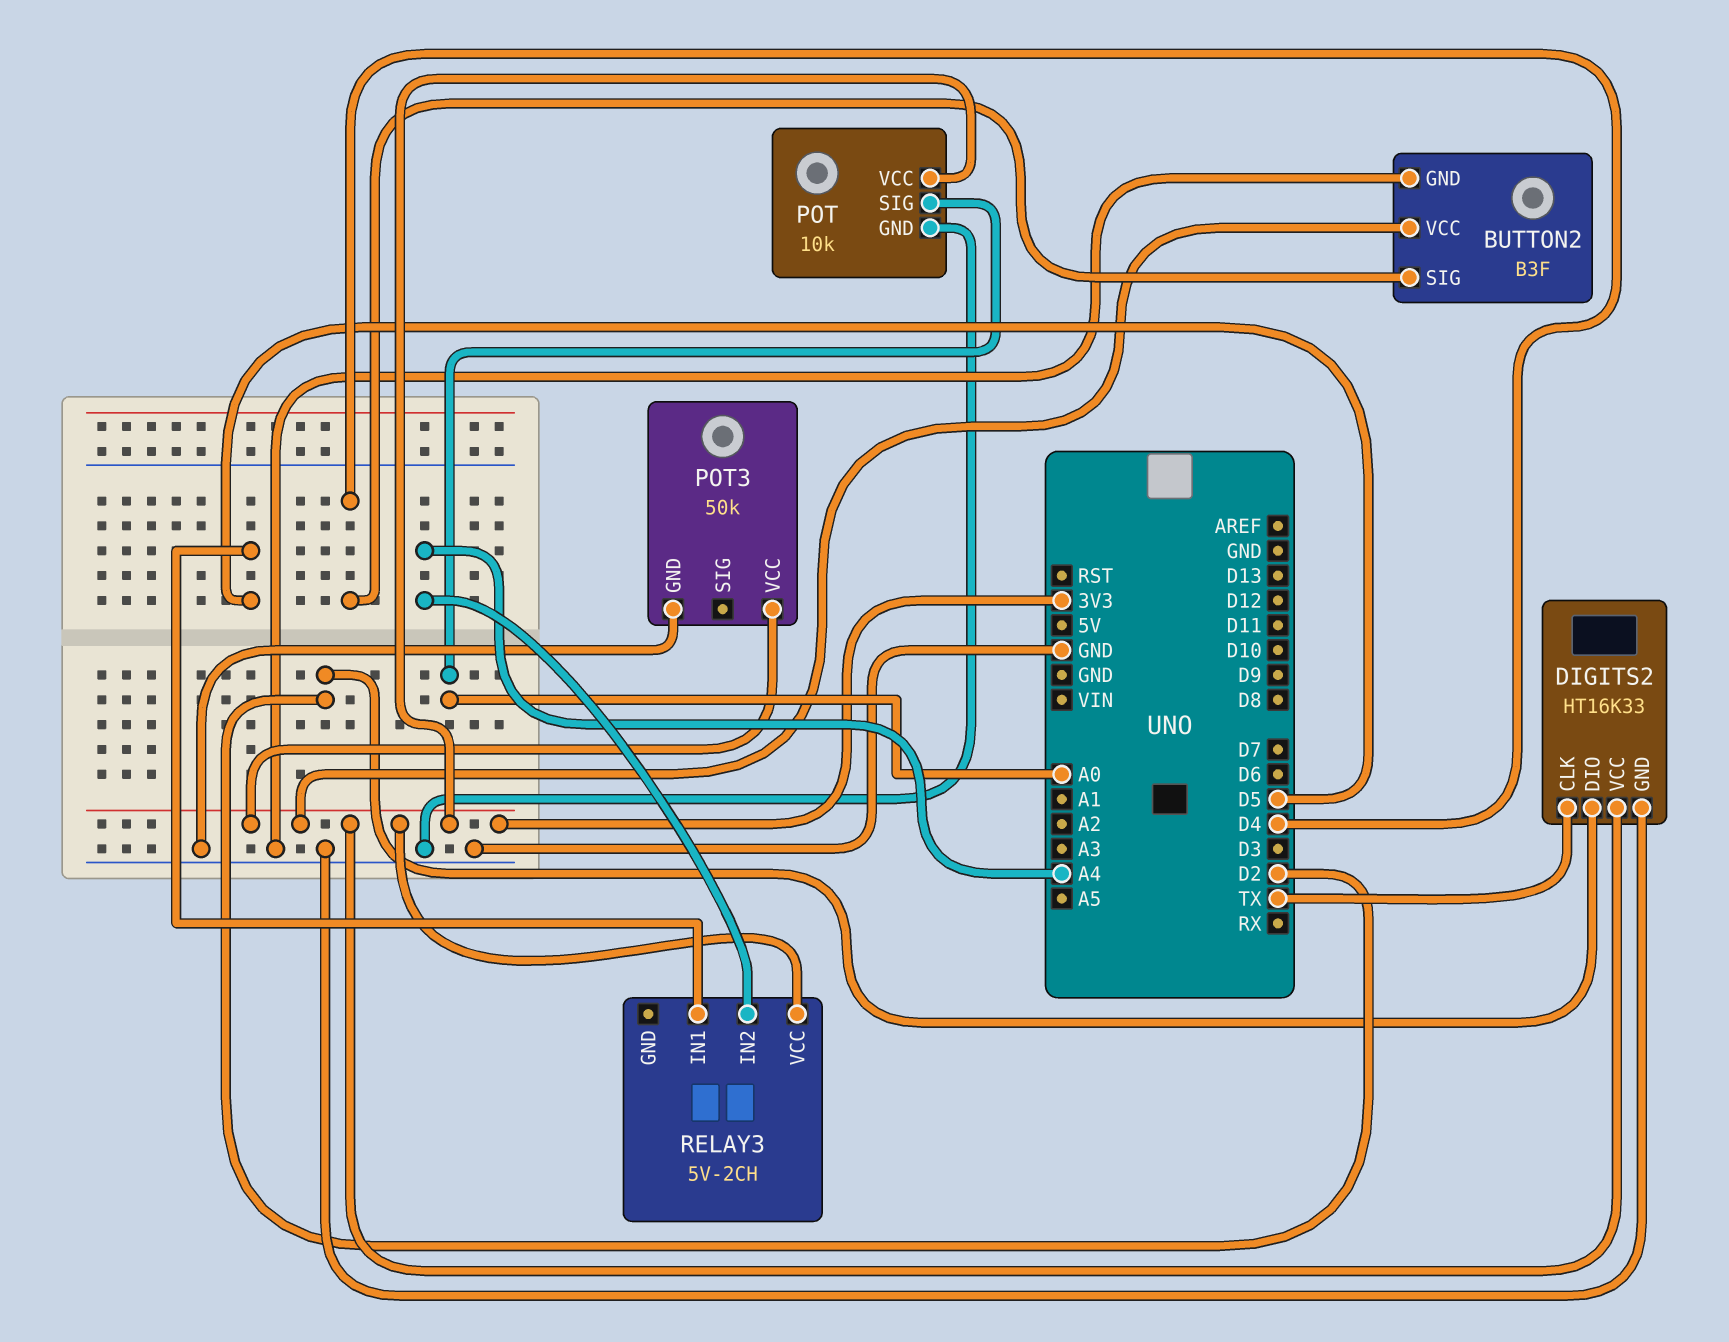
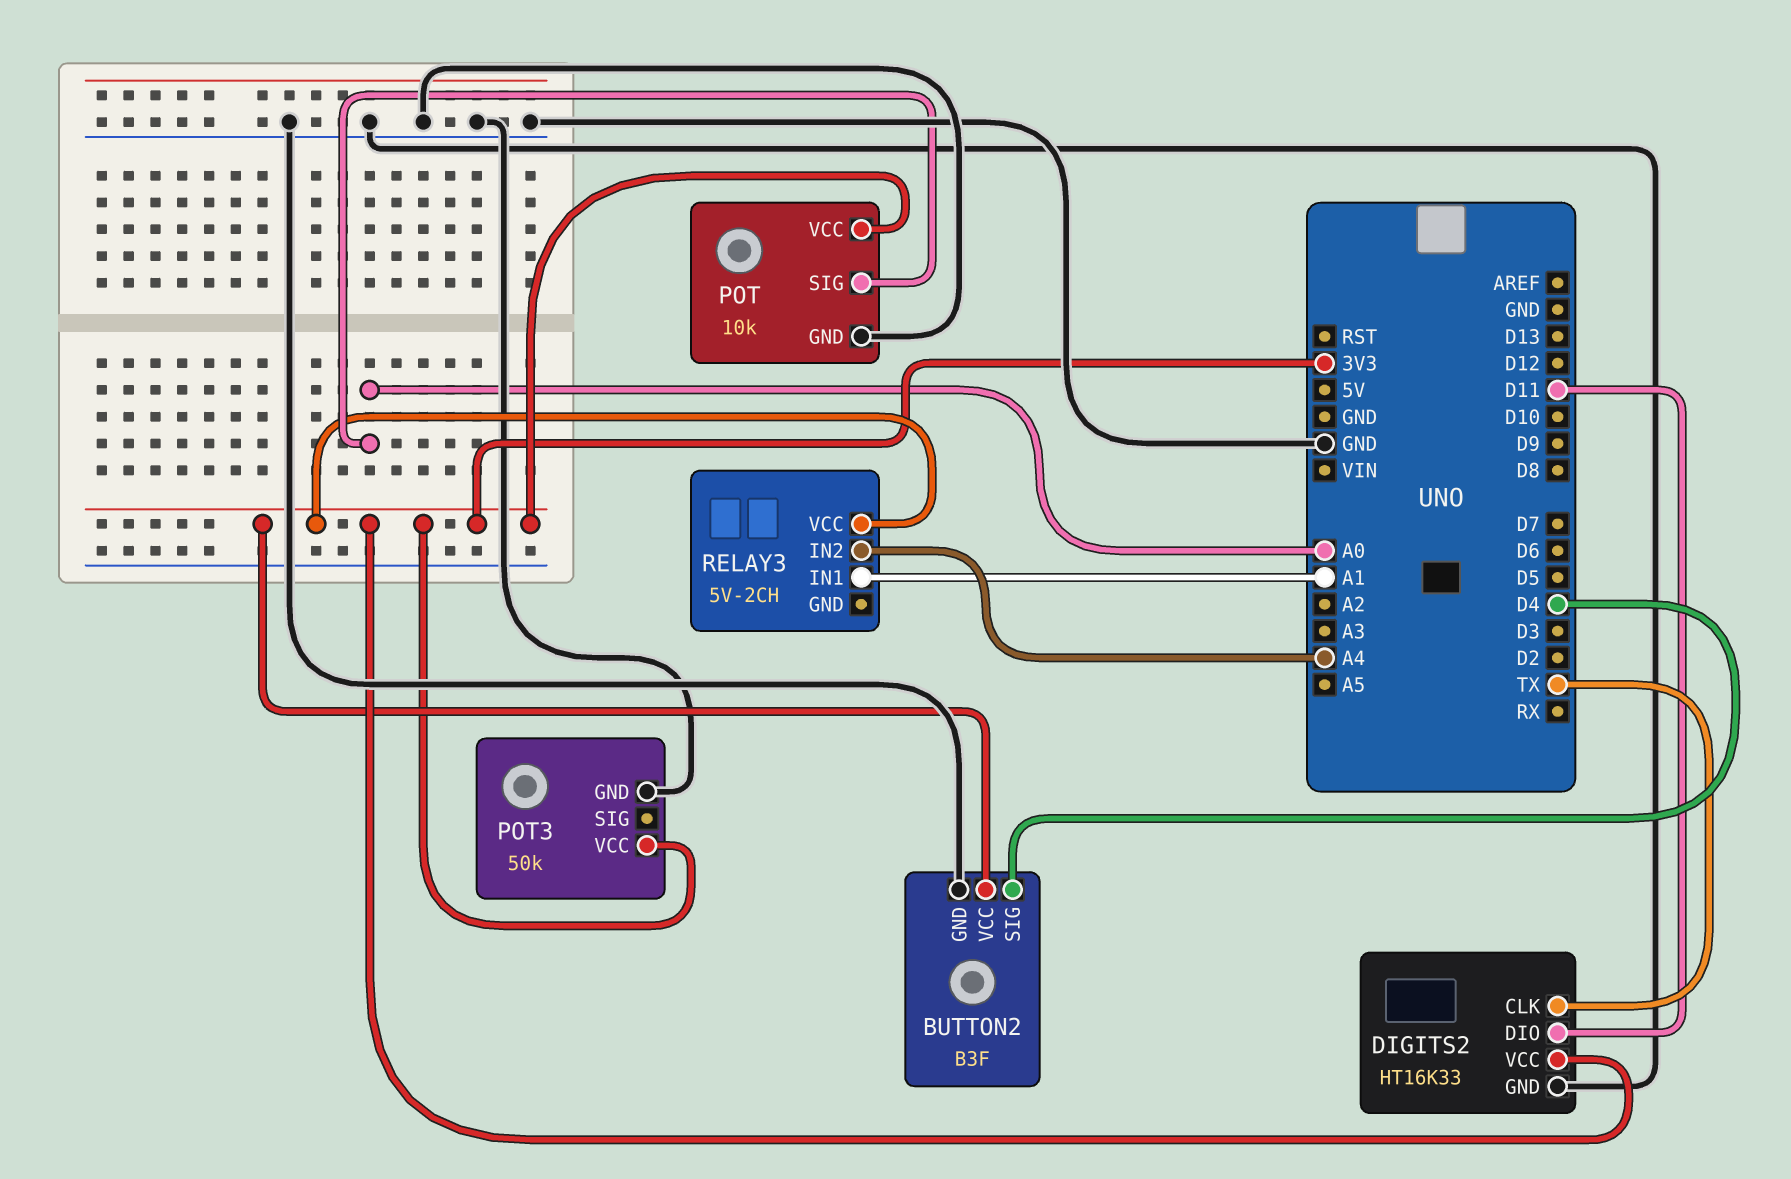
DIGITS2 pin DIO: D2 -> D11
RELAY3 pin IN1: D5 -> A1

